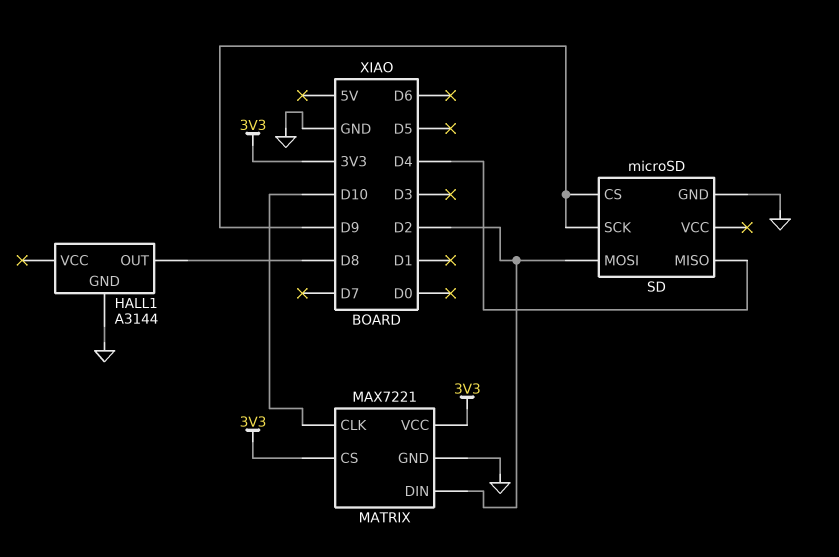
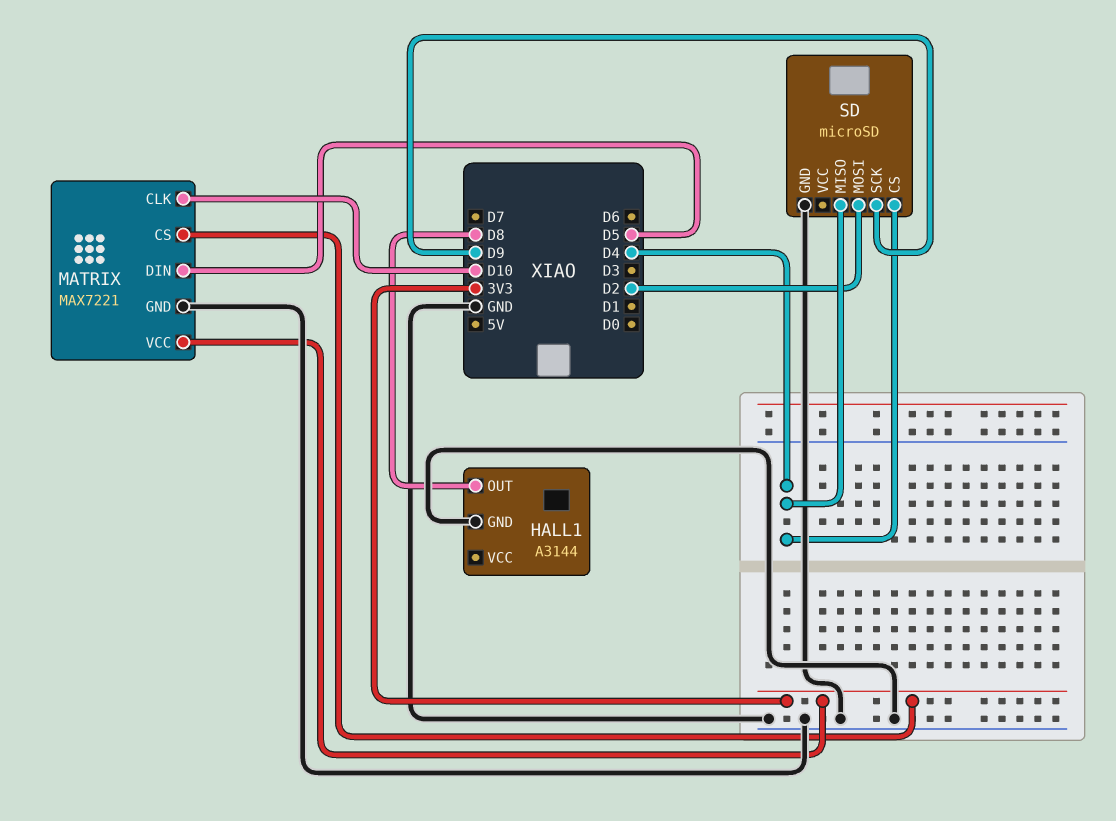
MATRIX pin DIN: D2 -> D5
SD pin CS: D9 -> D4

